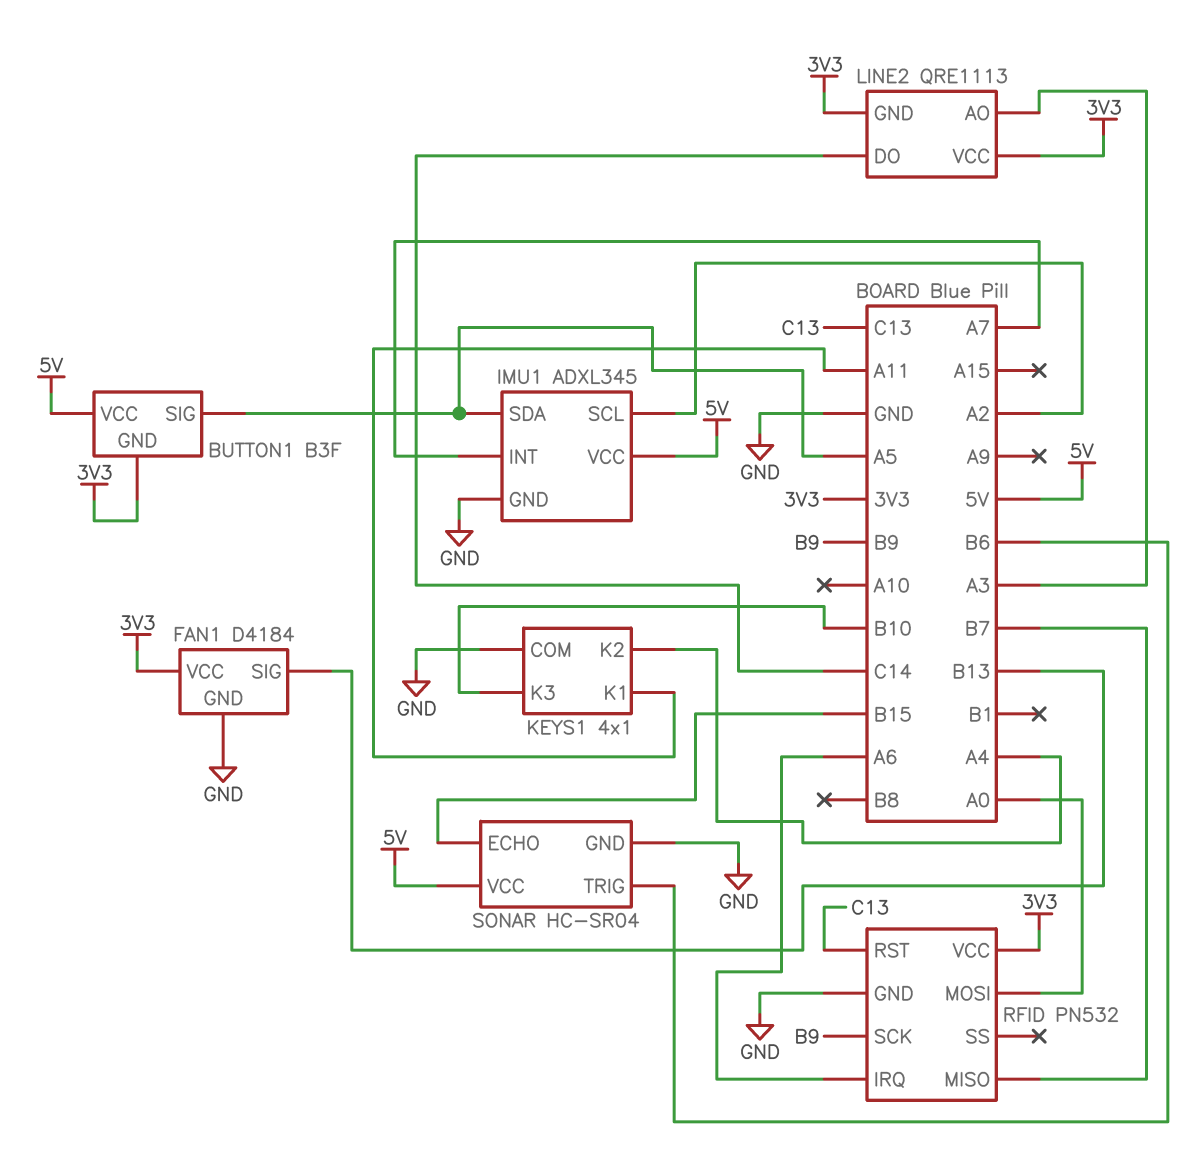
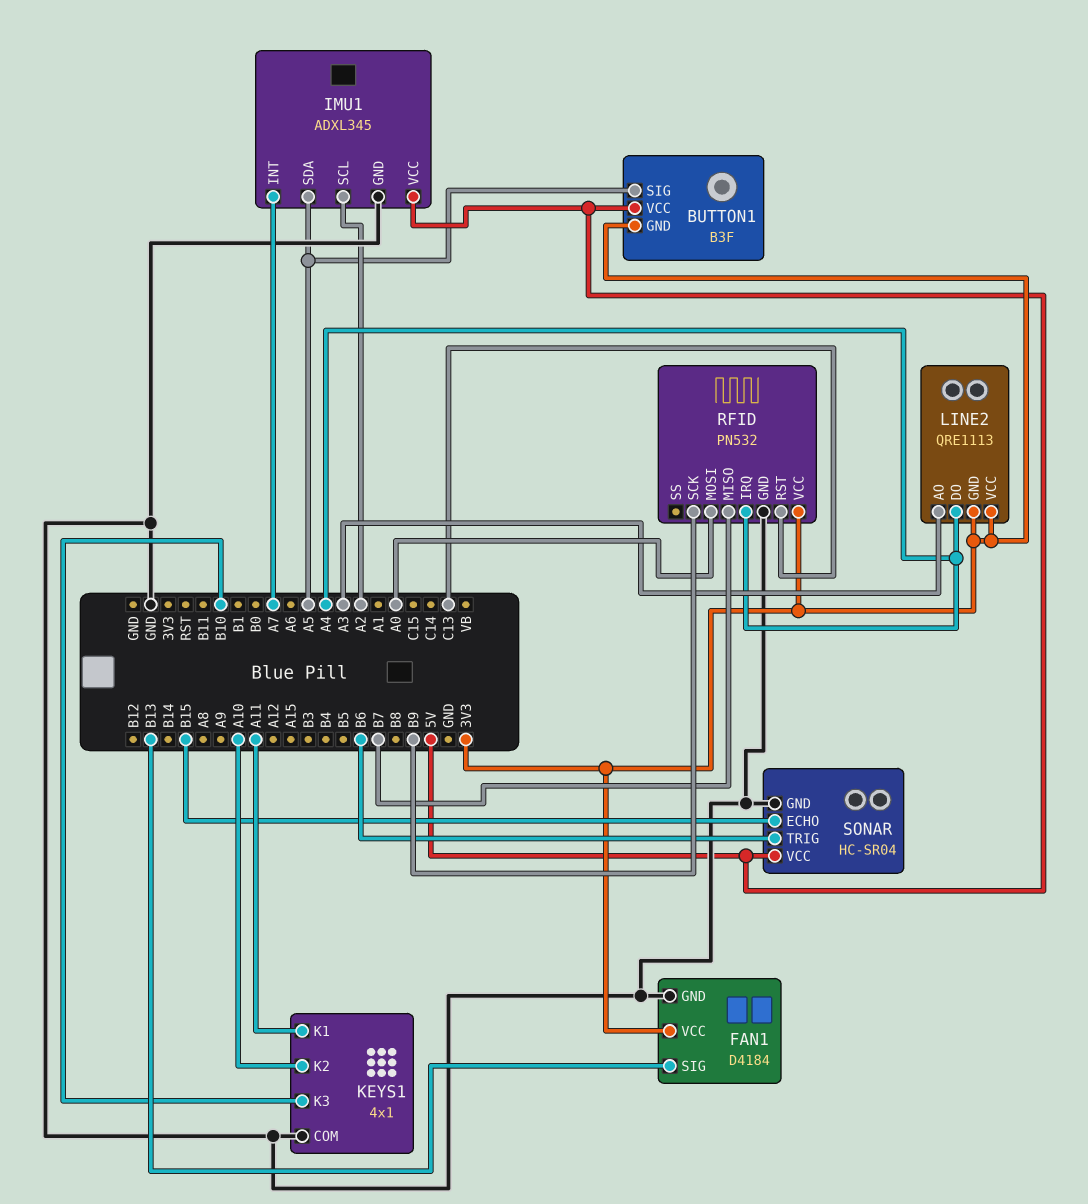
KEYS1 pin K2: A4 -> A10
LINE2 pin DO: C14 -> A4
RFID pin IRQ: A6 -> A4

